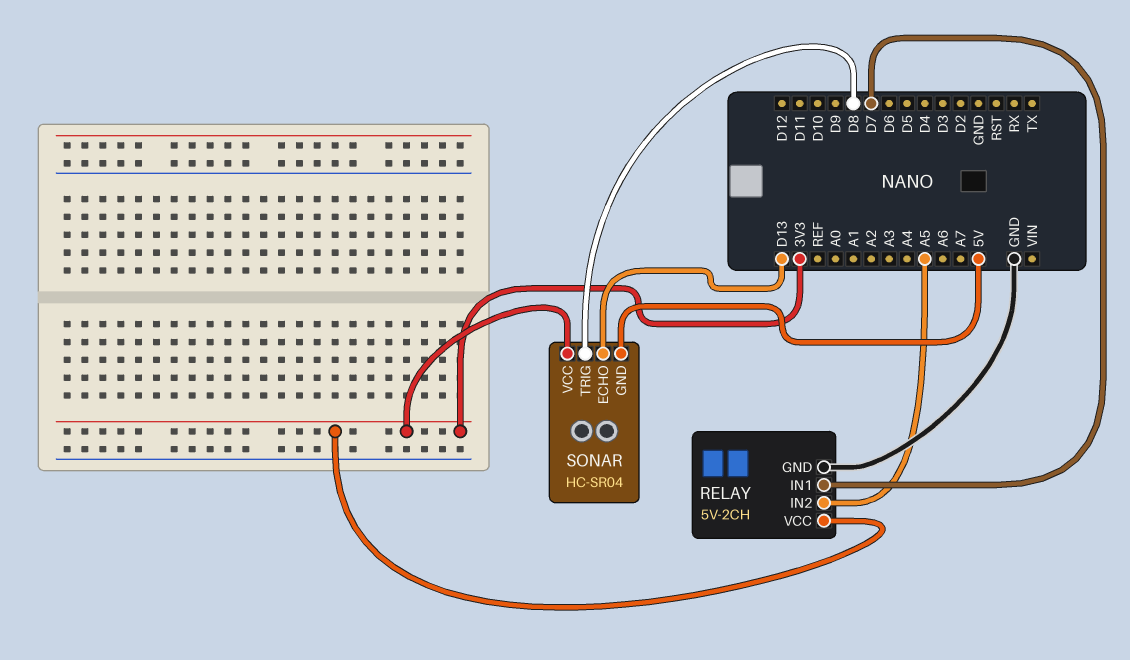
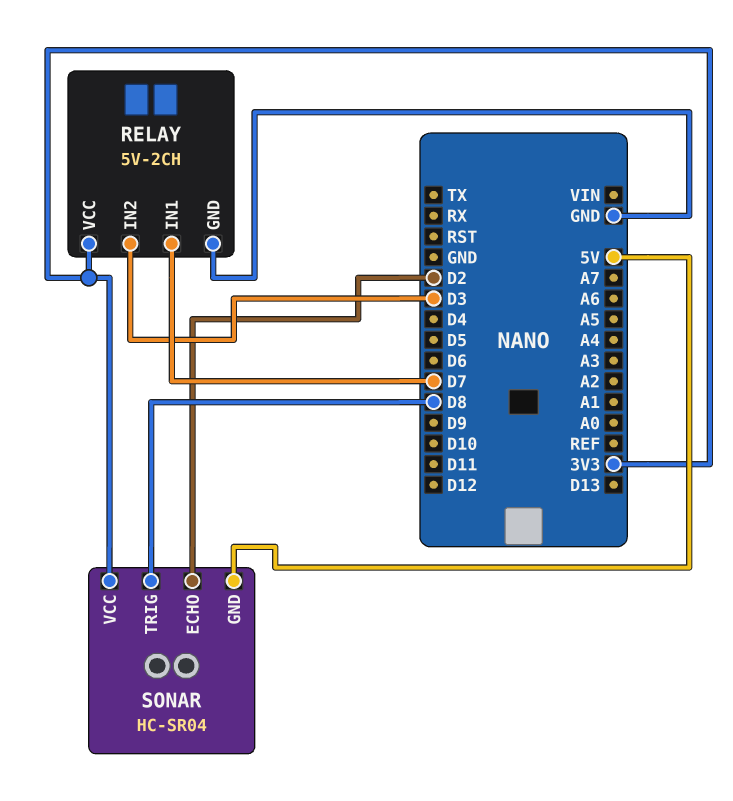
RELAY pin IN2: A5 -> D3
SONAR pin ECHO: D13 -> D2

